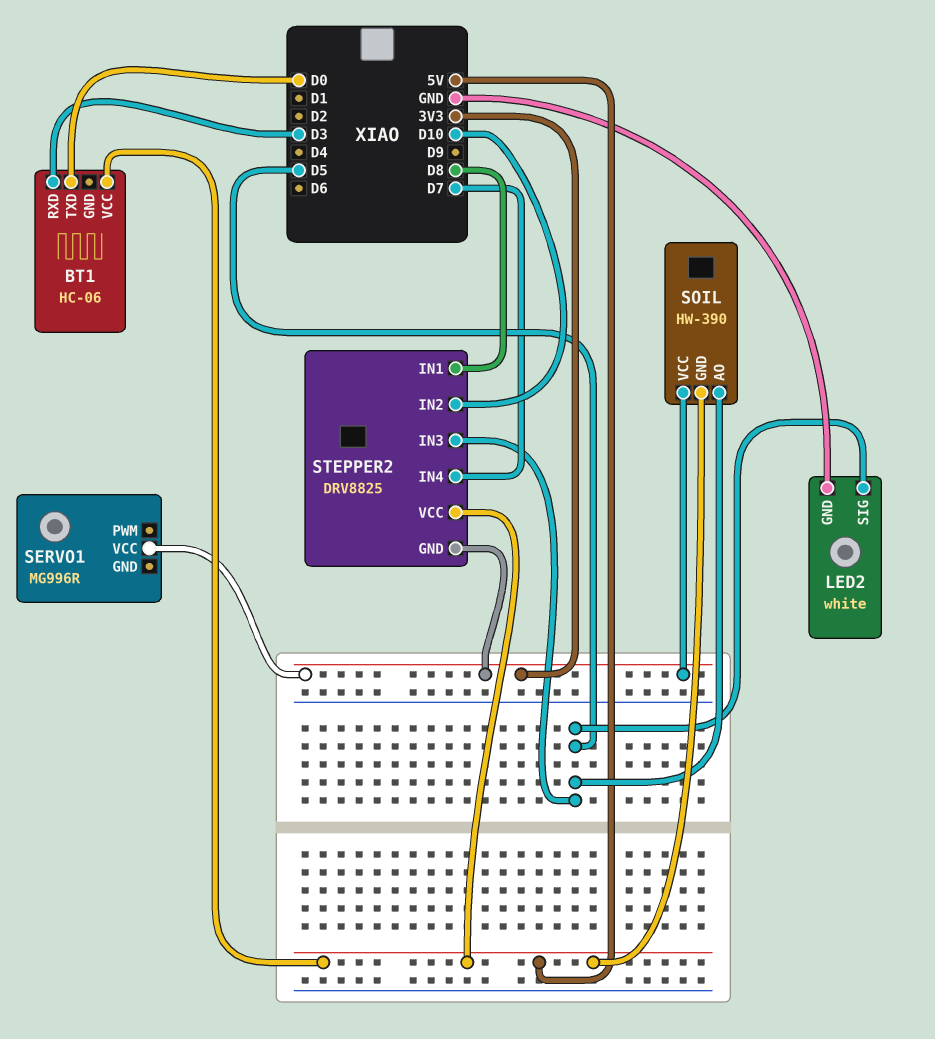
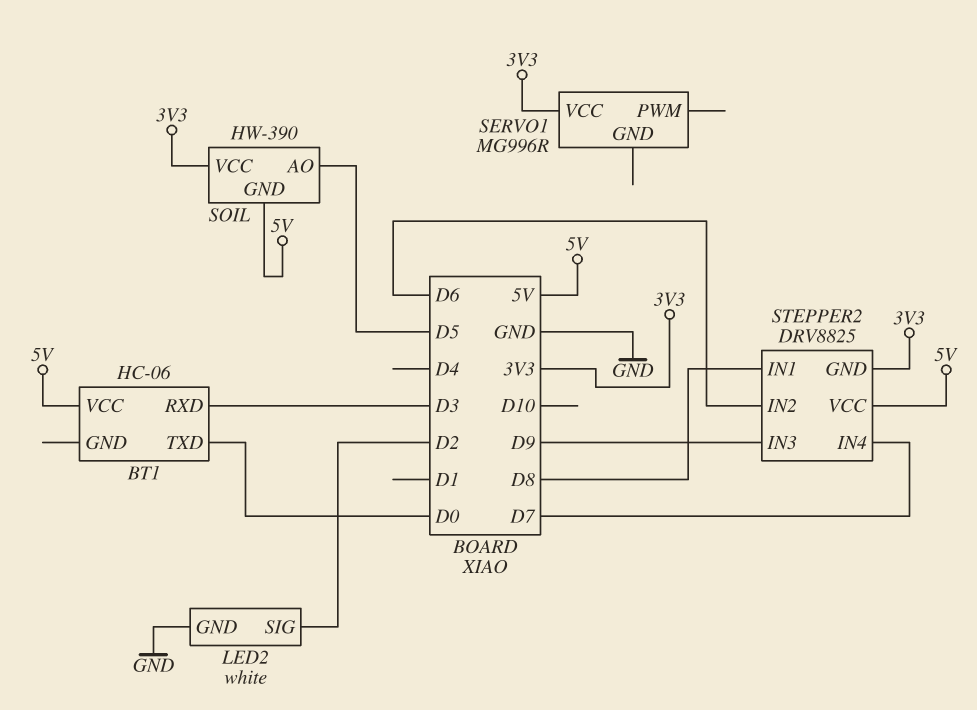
LED2 pin SIG: D5 -> D2
STEPPER2 pin IN2: D10 -> D6
STEPPER2 pin IN3: D5 -> D9

